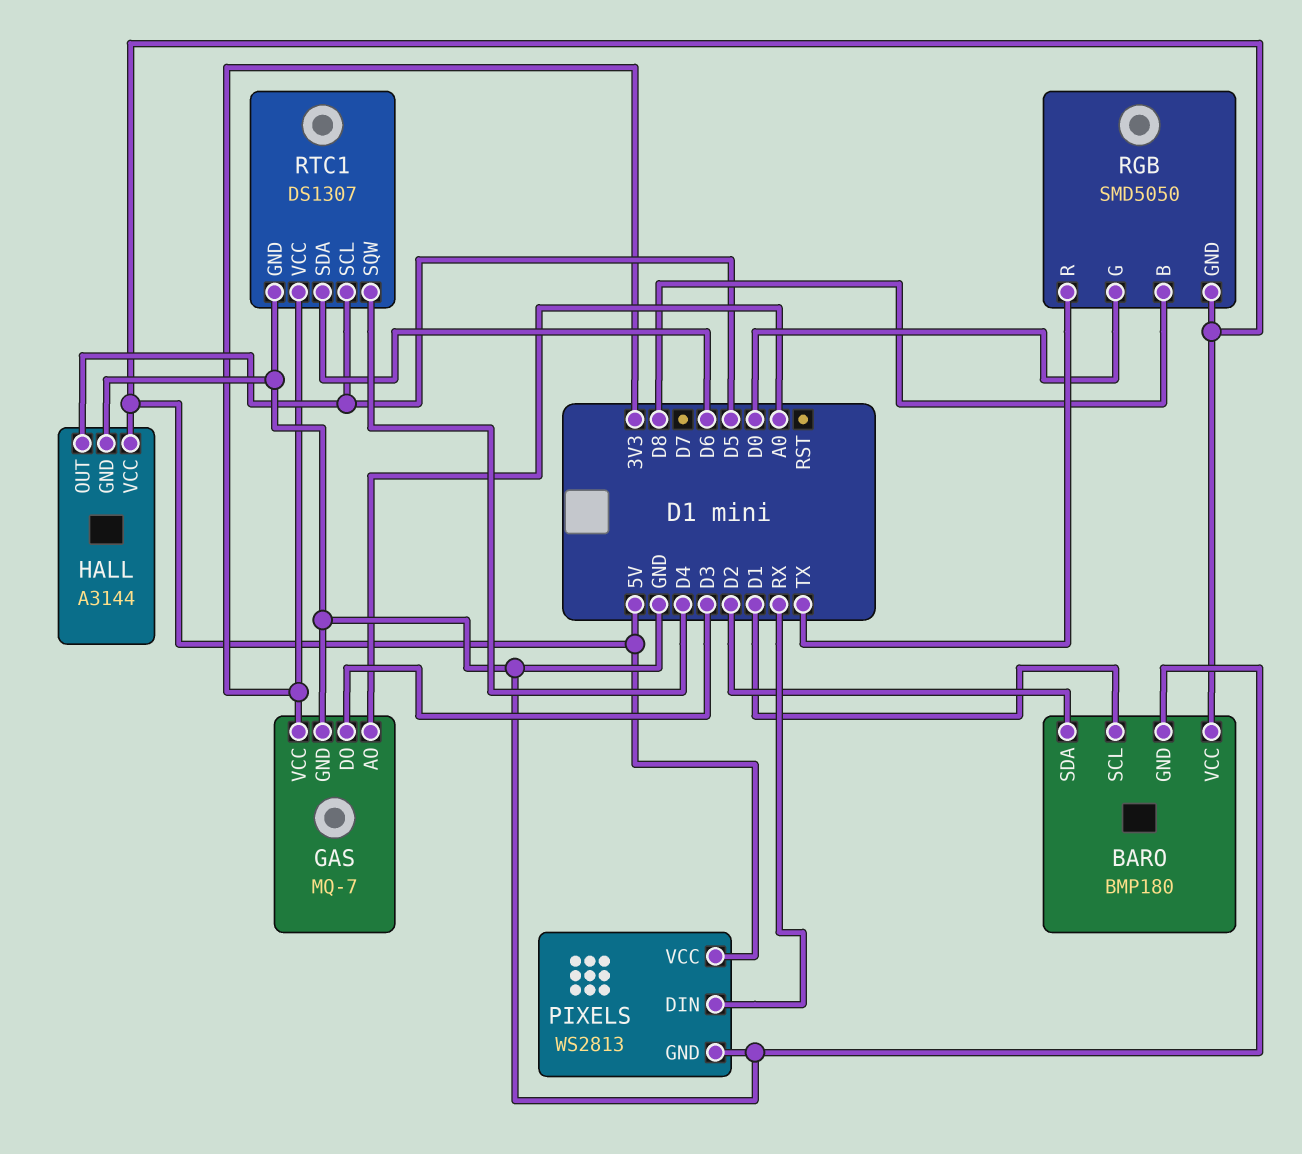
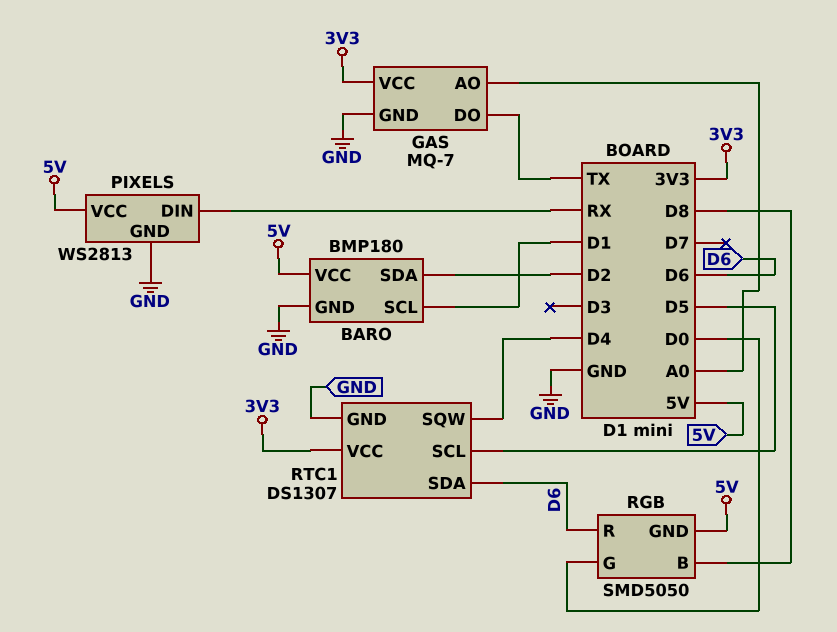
GAS pin DO: D3 -> TX
HALL: A3144 -> none
HALL pin GND: GND -> none
HALL pin OUT: D5 -> none
HALL pin VCC: 5V -> none
RGB pin R: TX -> D6

